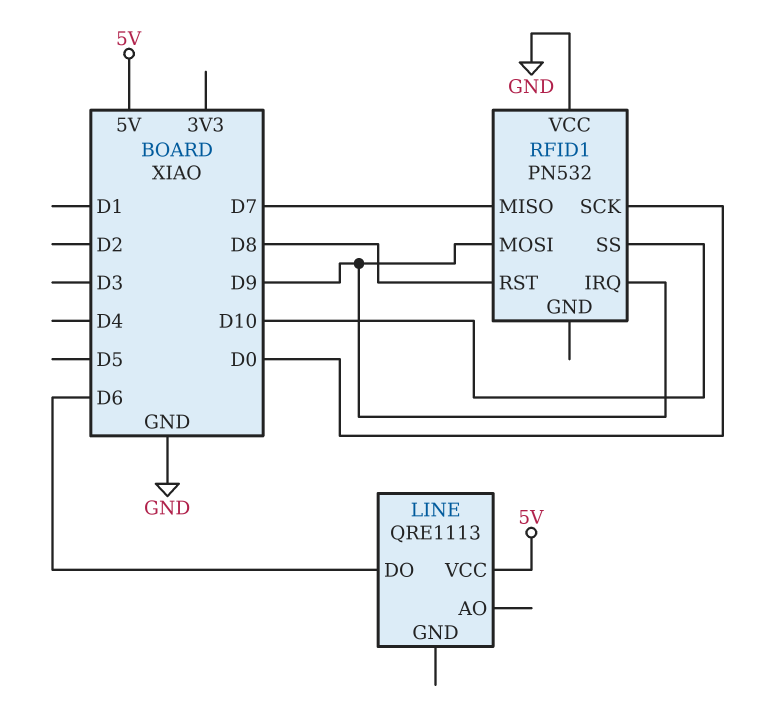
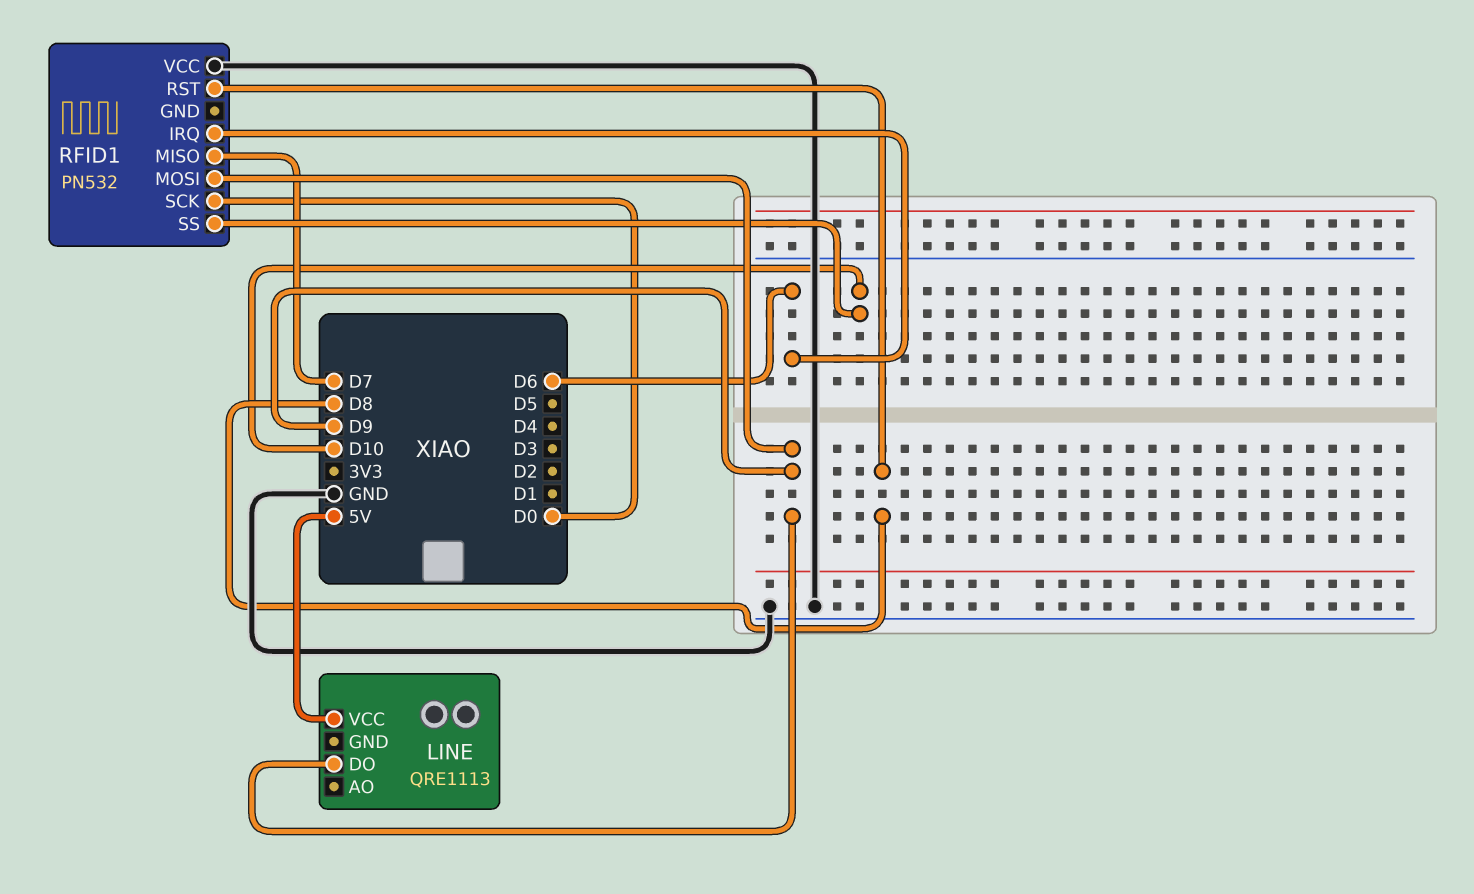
LINE pin DO: D6 -> D9
RFID1 pin IRQ: D9 -> D6

